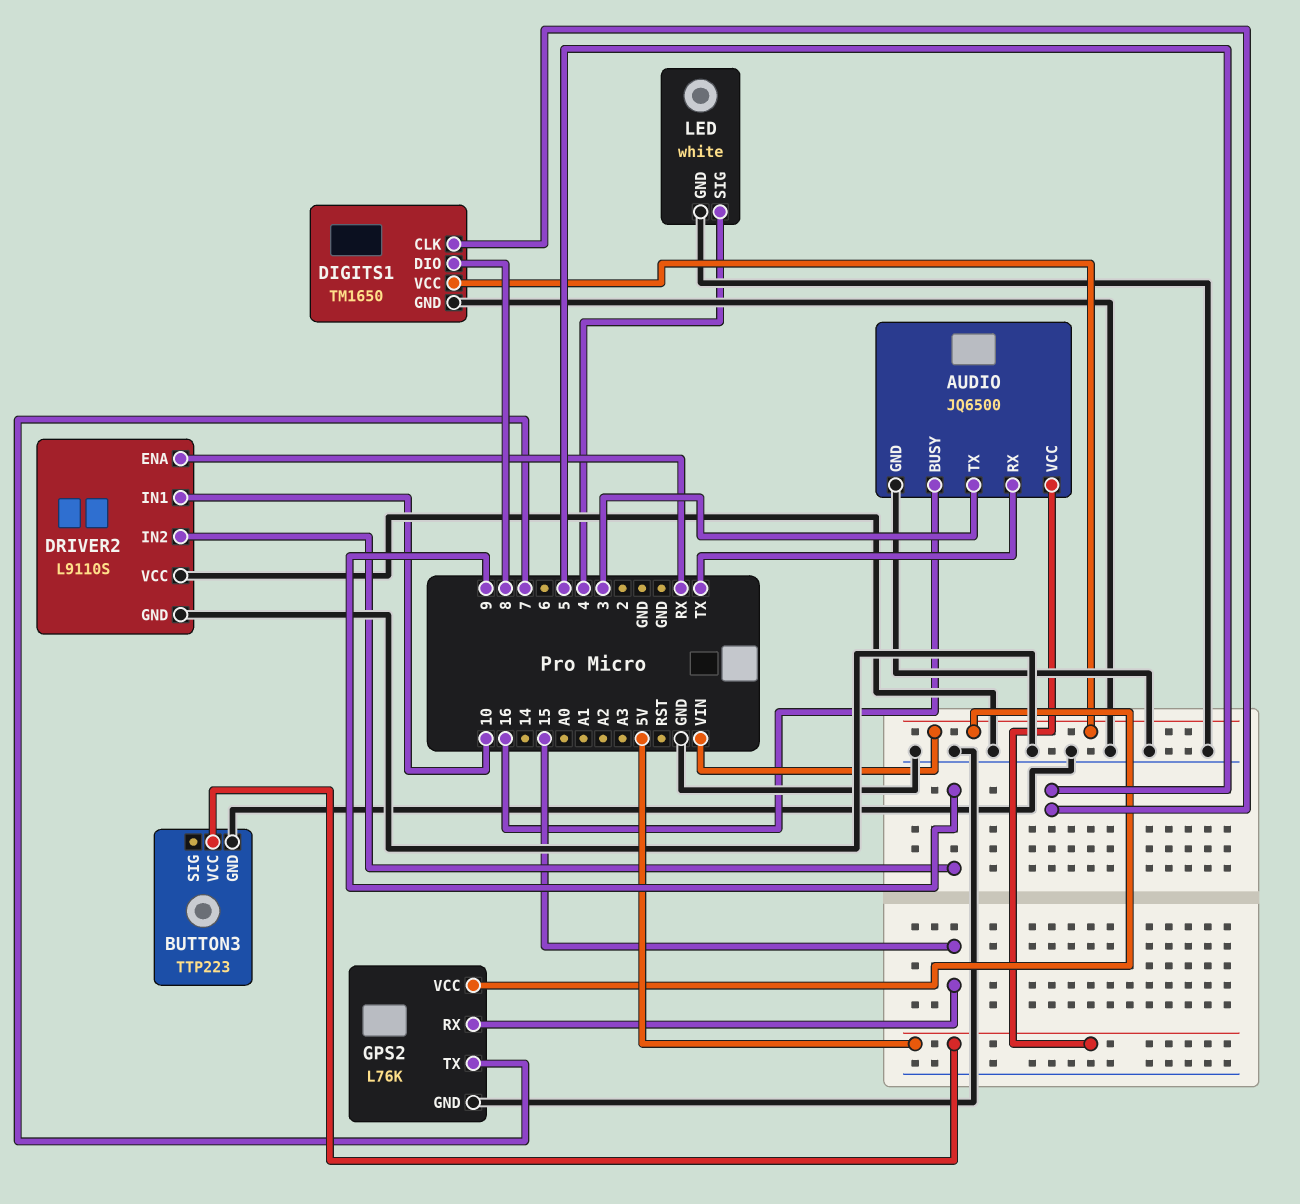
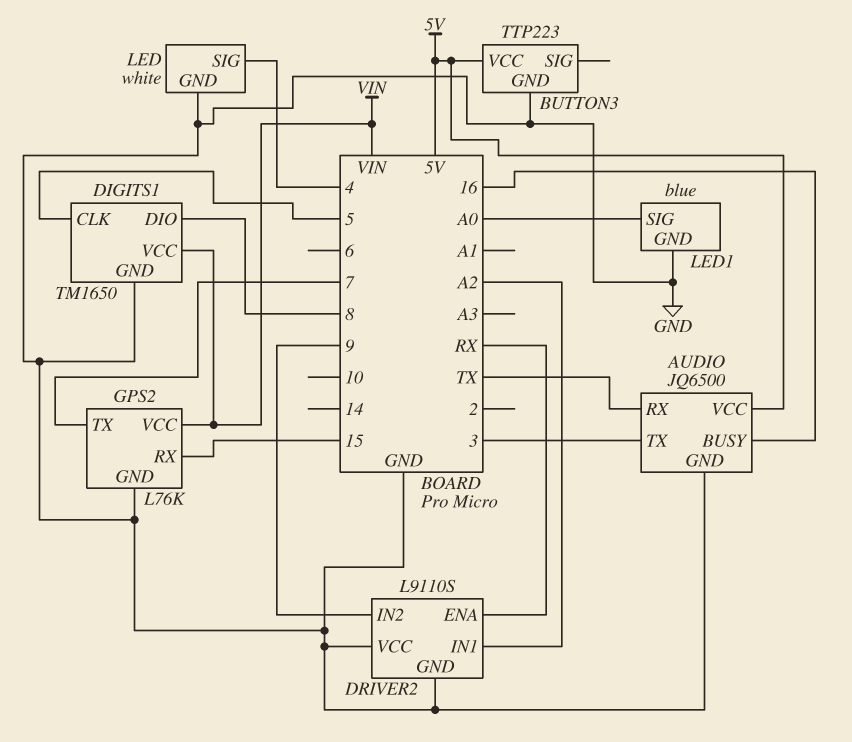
DRIVER2 pin IN1: 10 -> A2
LED1: none -> blue
LED1 pin GND: none -> GND
LED1 pin SIG: none -> A0

